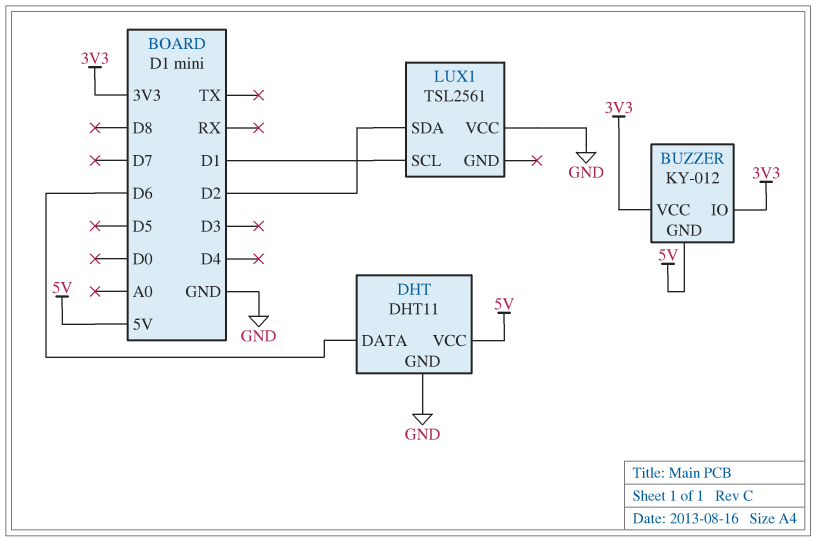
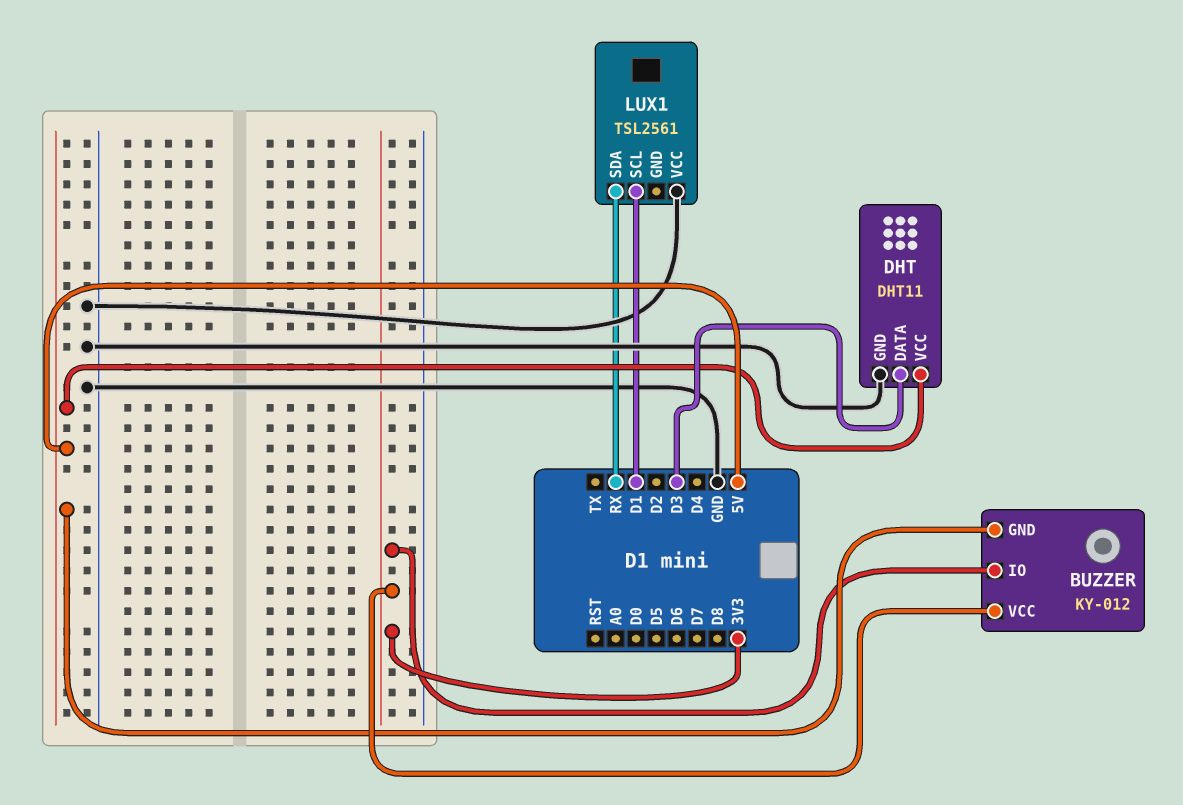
DHT pin DATA: D6 -> D3
LUX1 pin SDA: D2 -> RX

